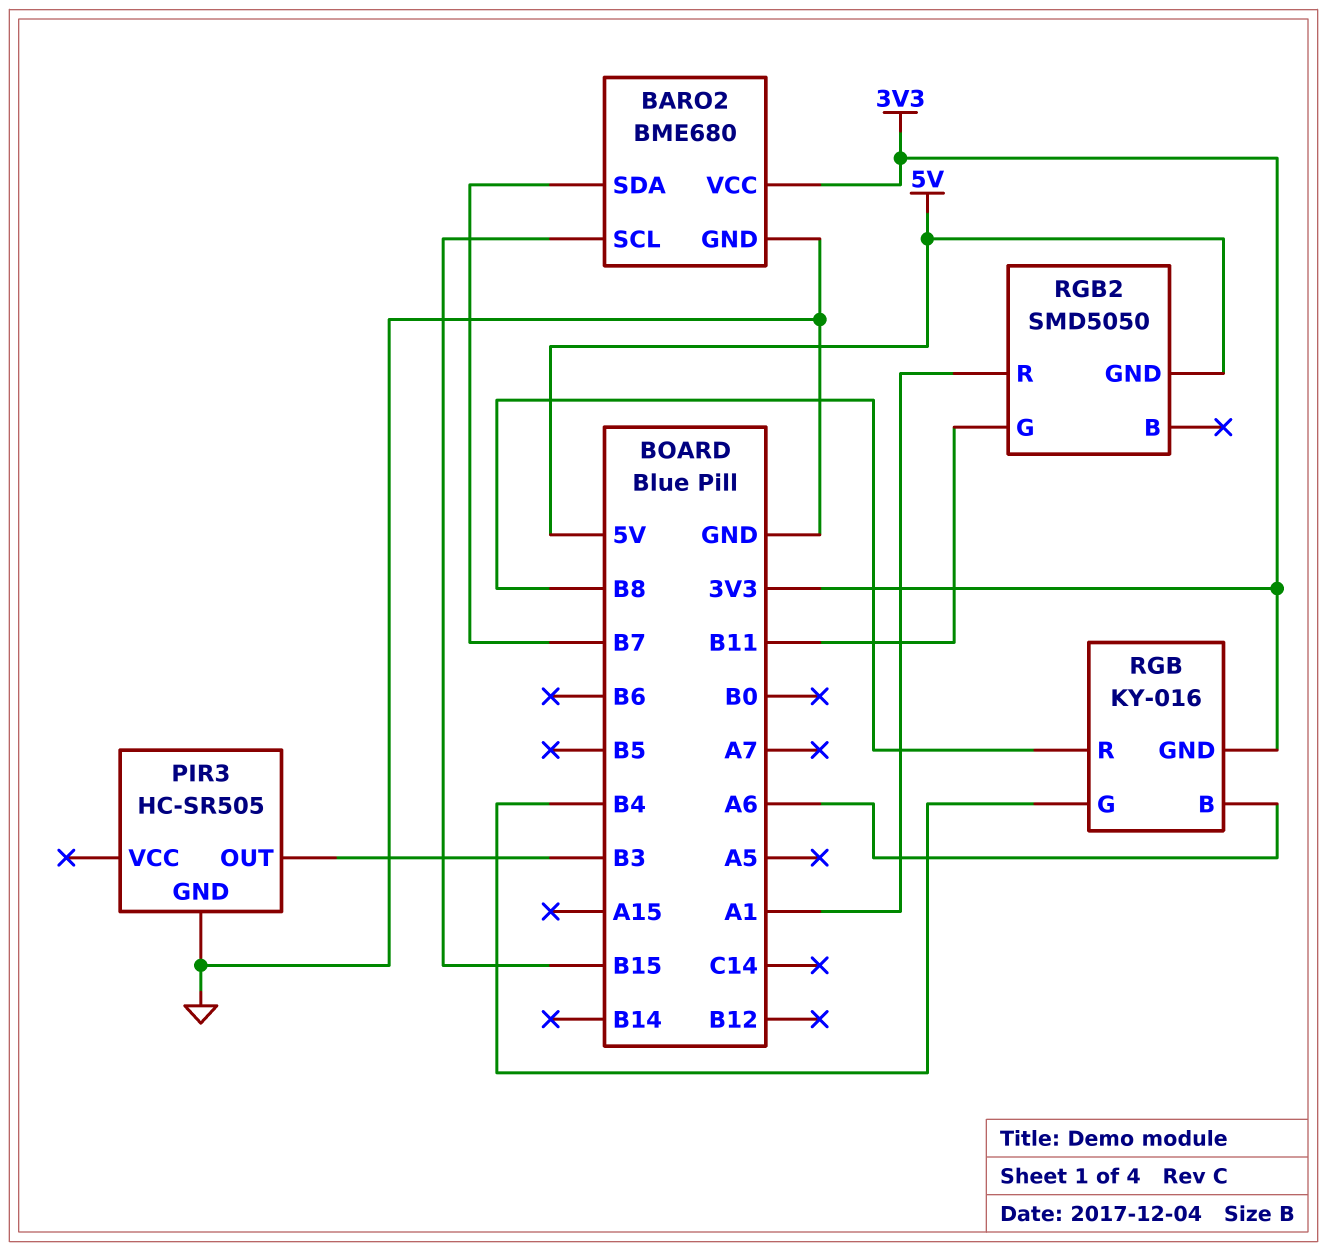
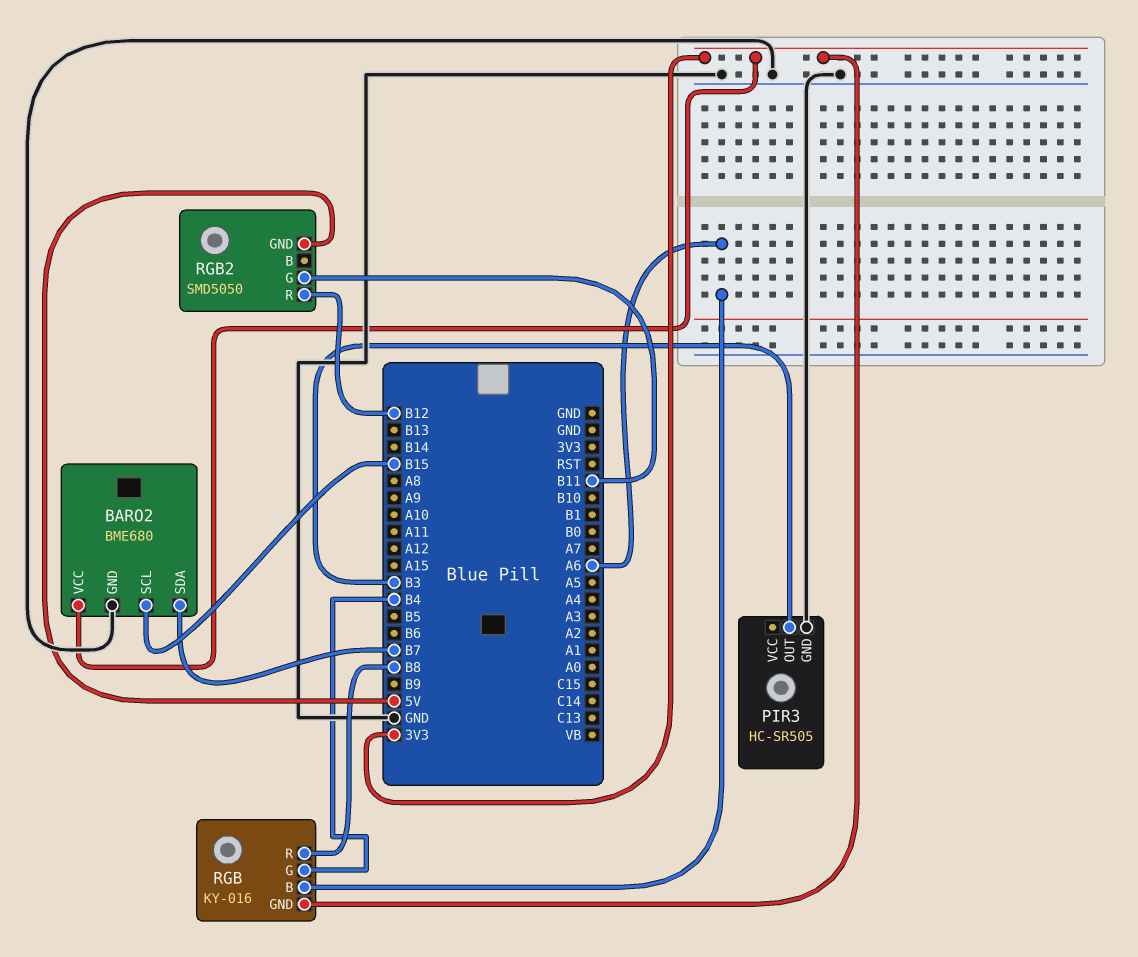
RGB2 pin R: A1 -> B12

